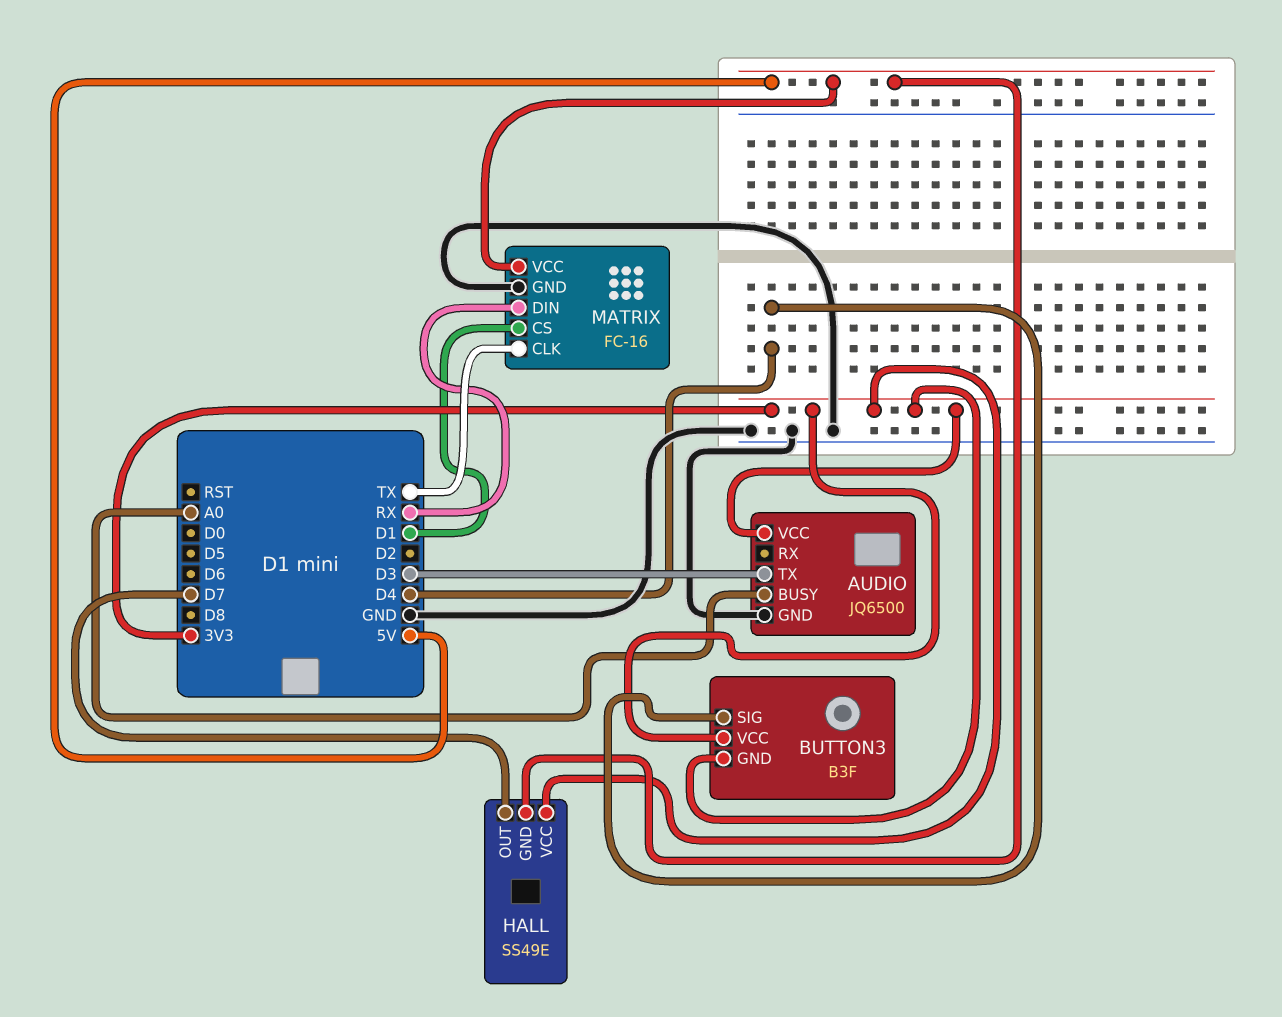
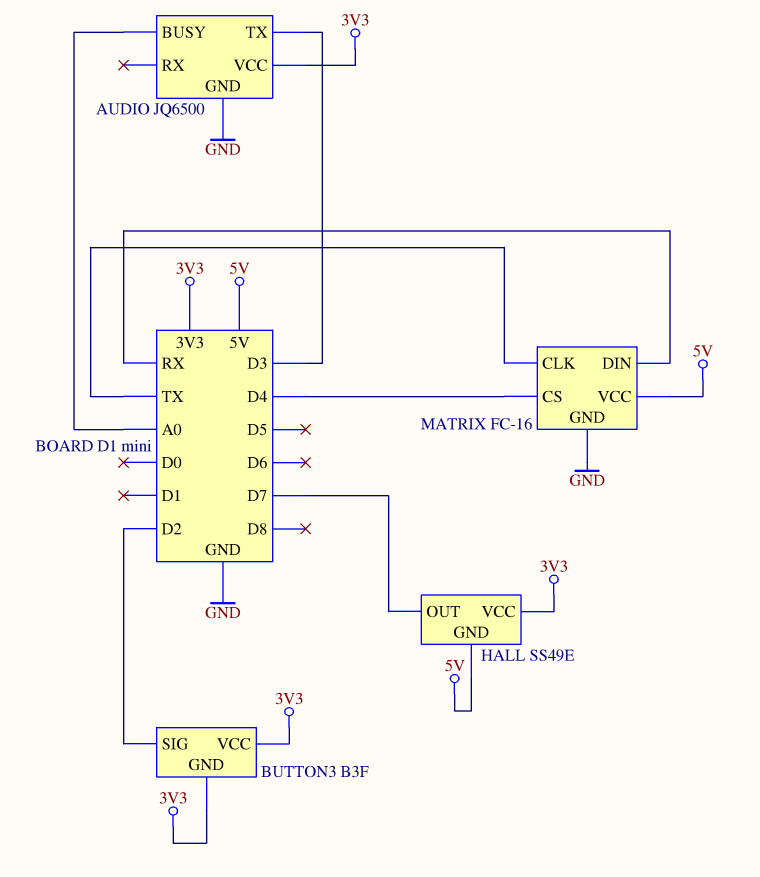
BUTTON3 pin SIG: D4 -> D2
MATRIX pin CS: D1 -> D4

